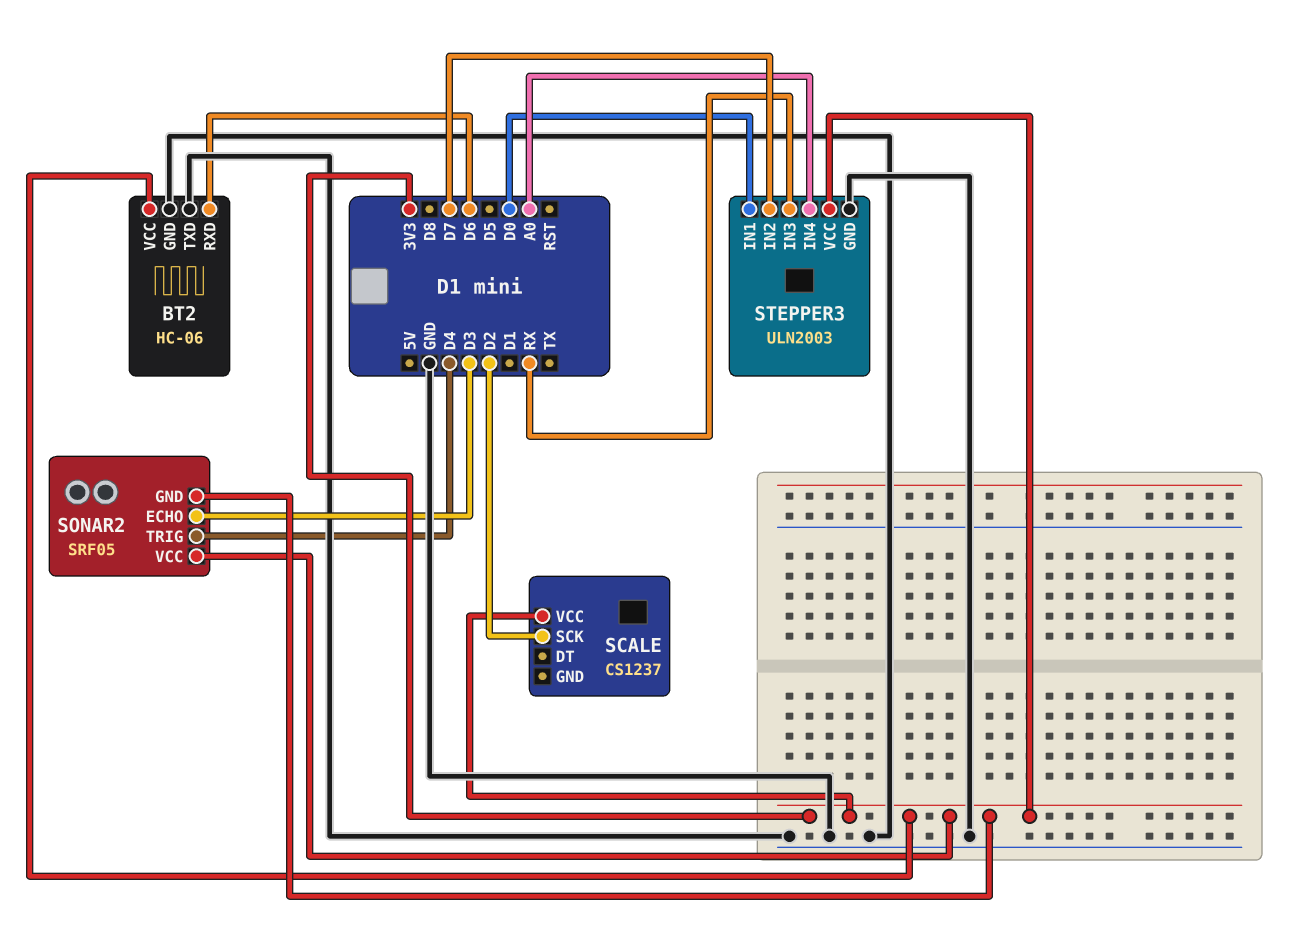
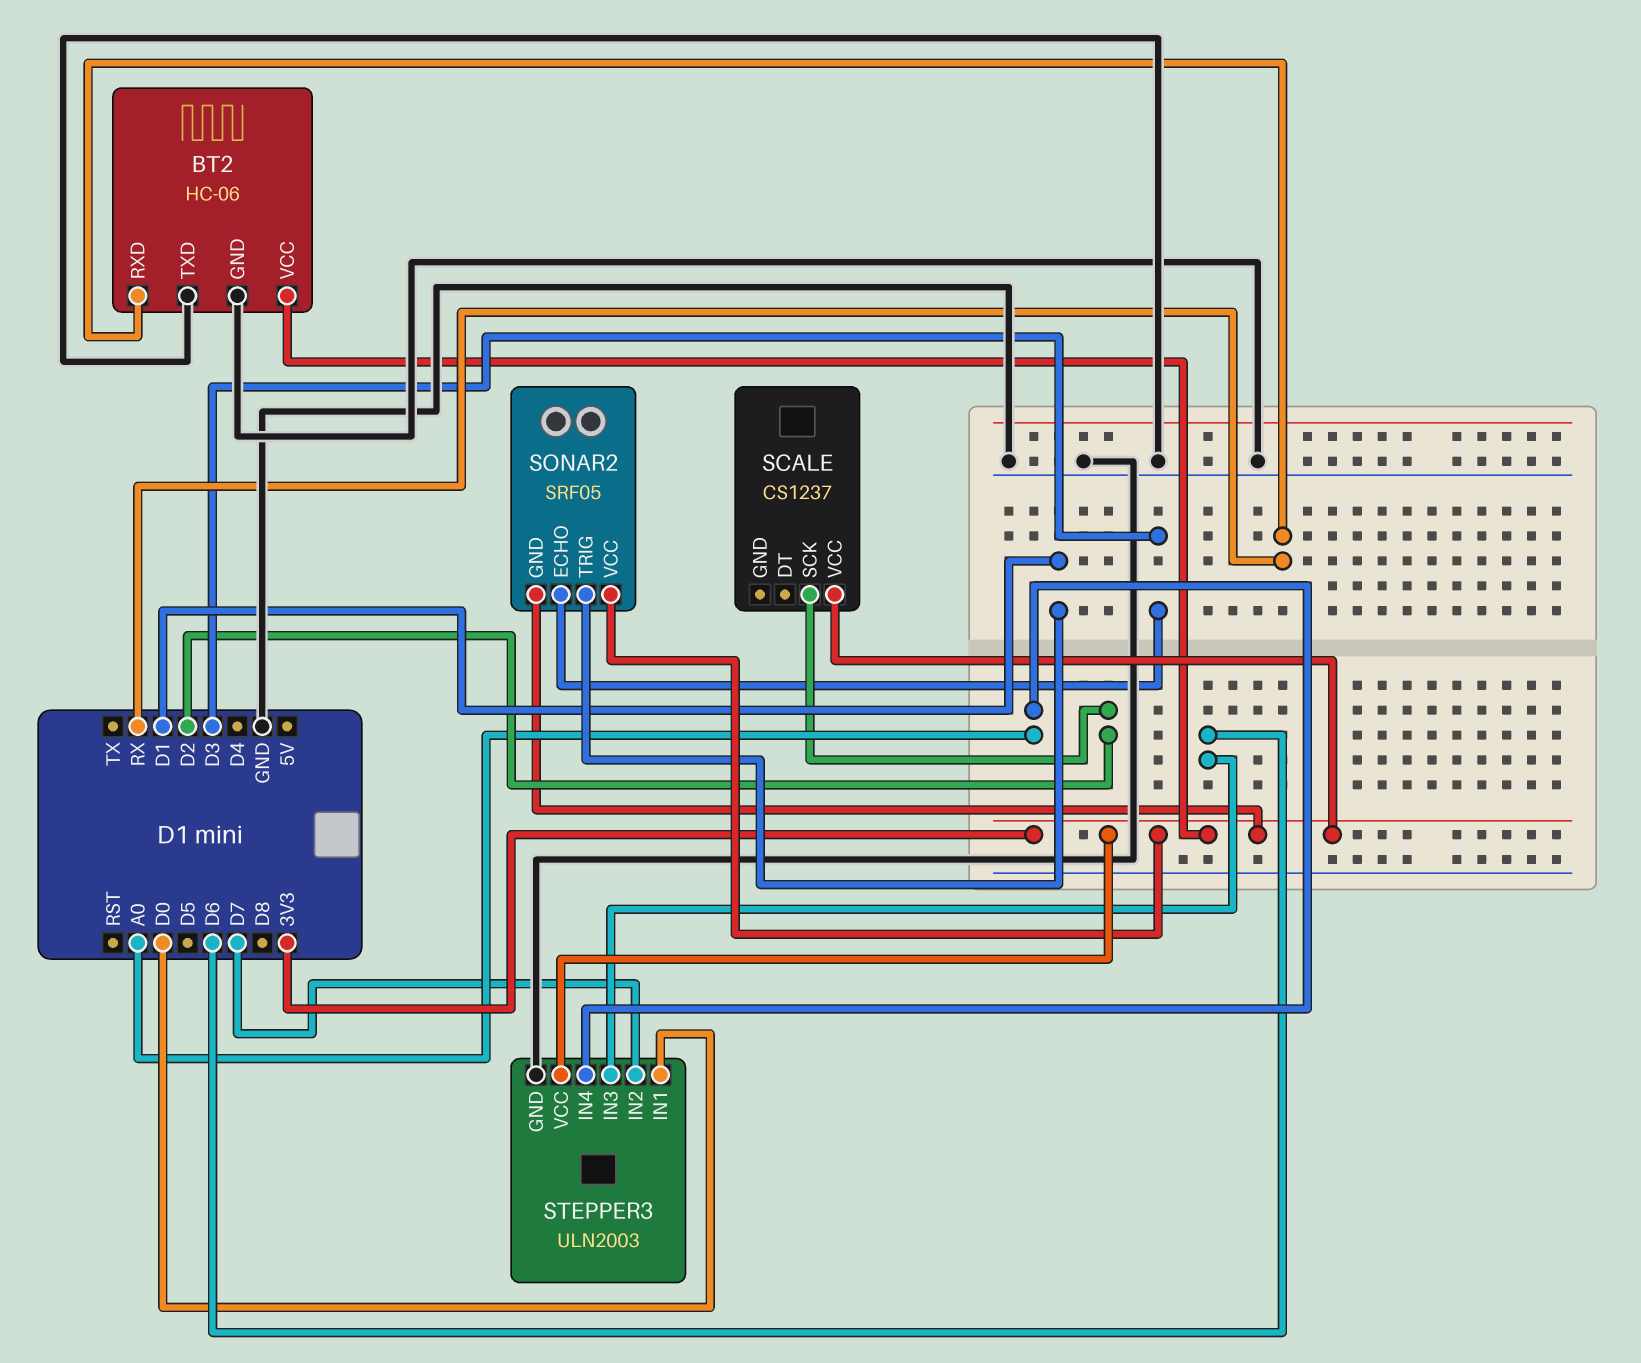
BT2 pin RXD: D6 -> RX
SONAR2 pin TRIG: D4 -> D1
STEPPER3 pin IN3: RX -> D6

